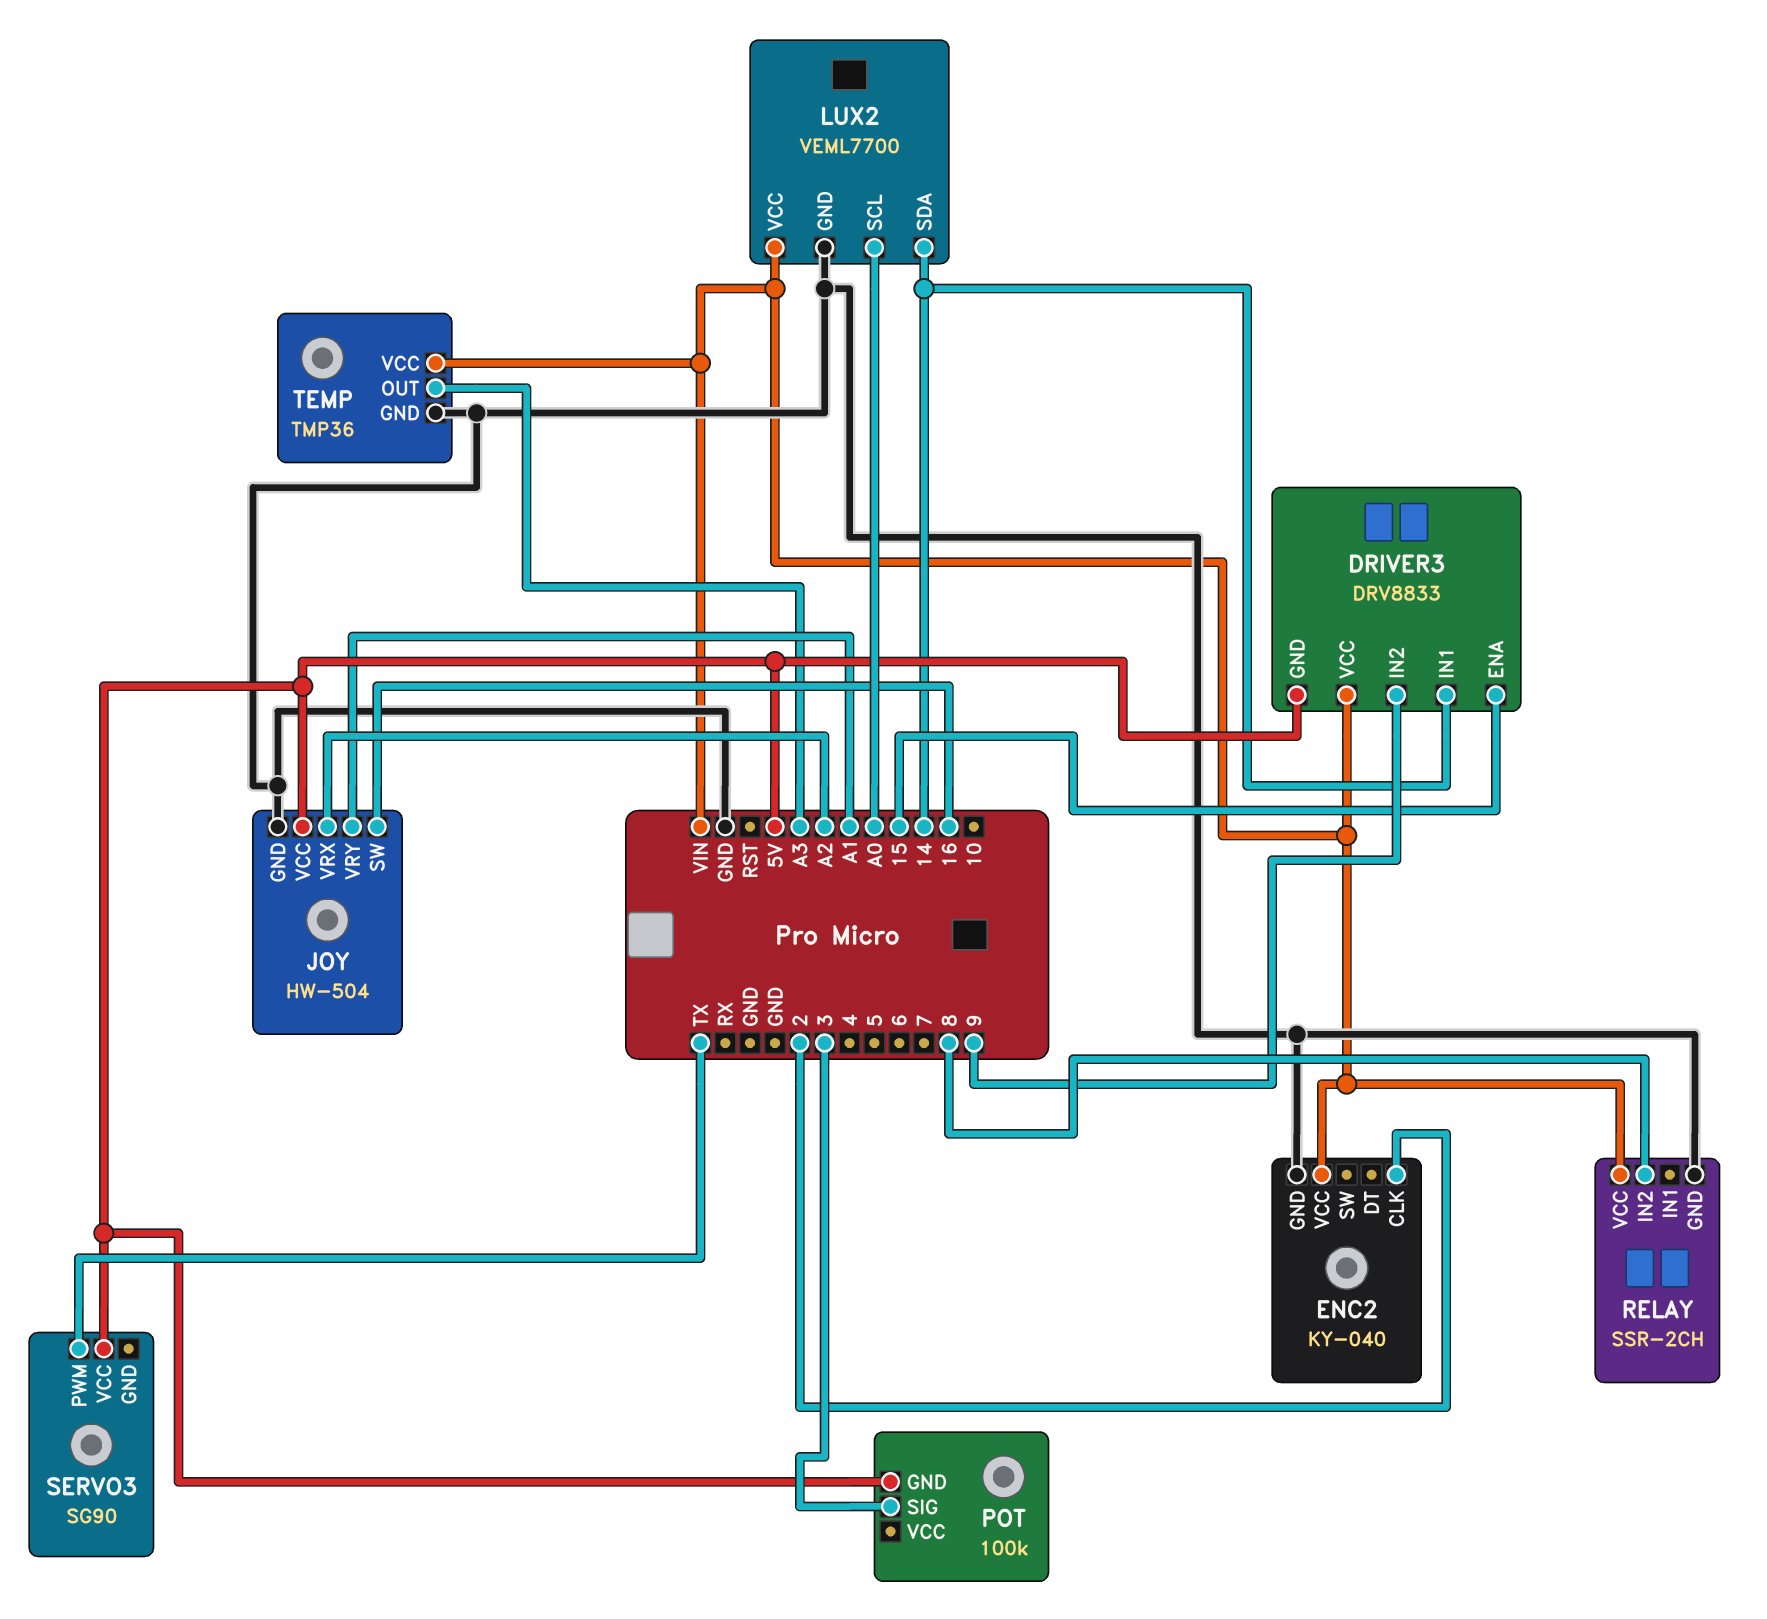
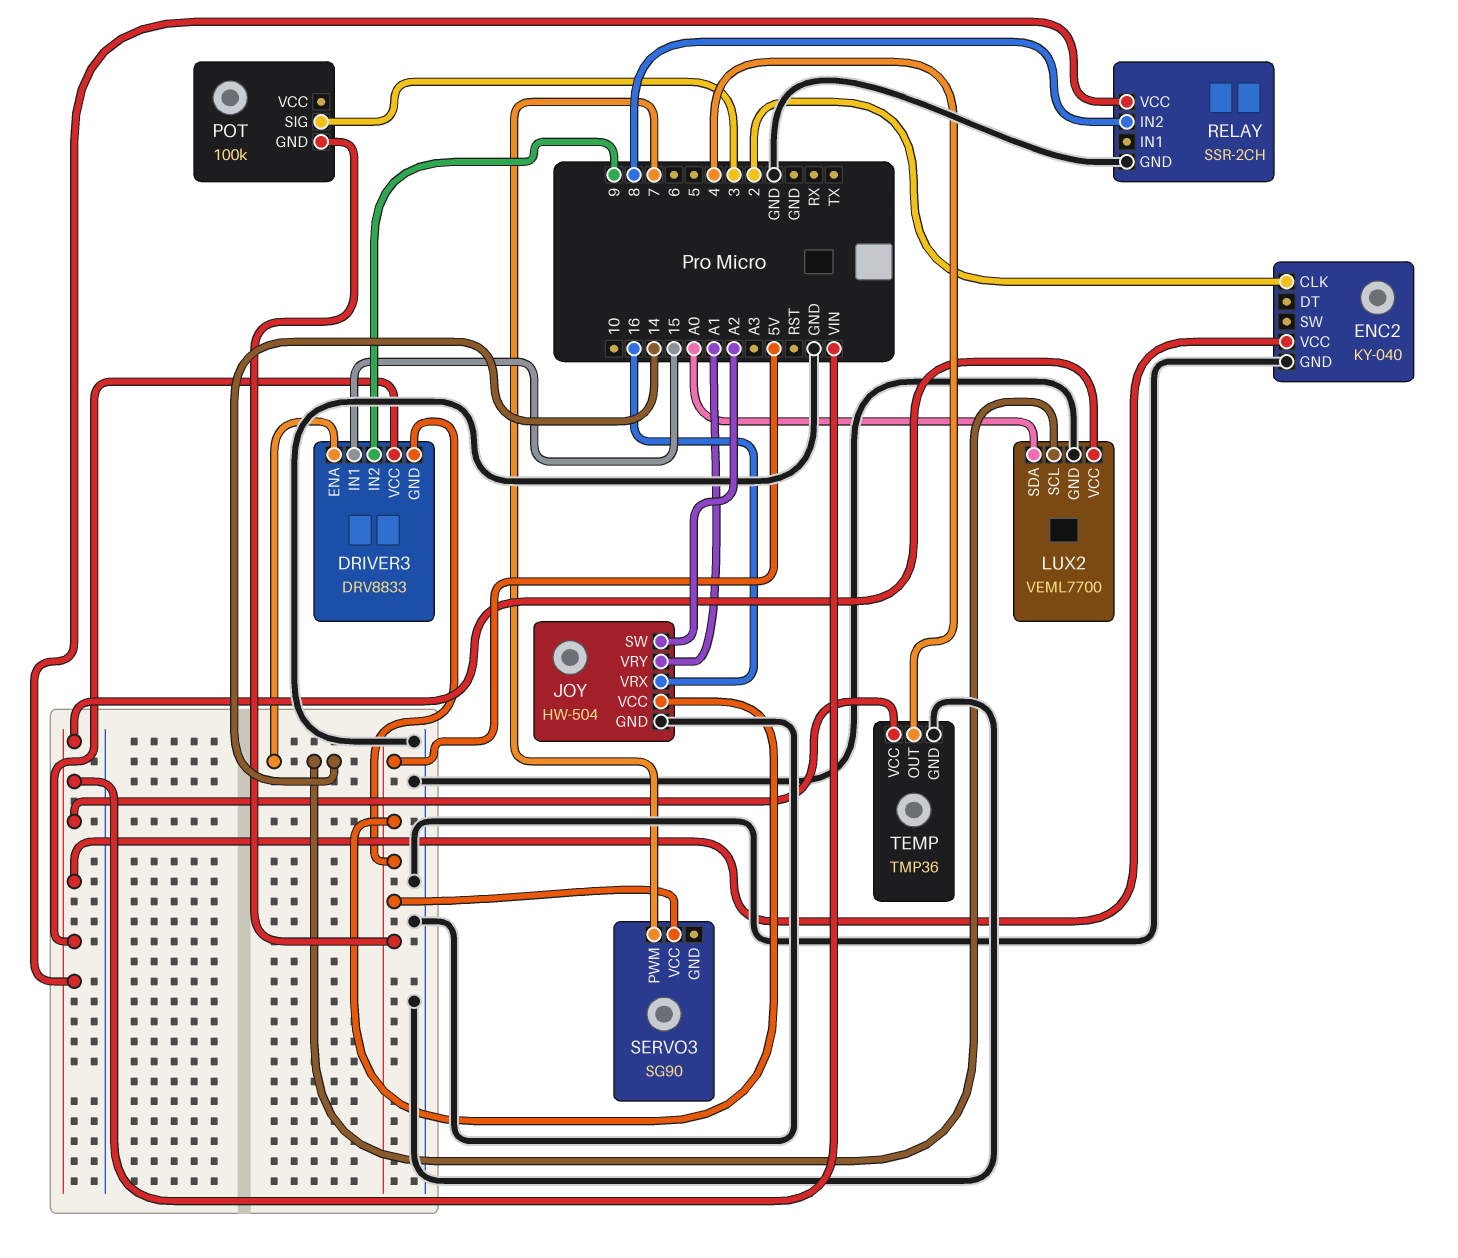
DRIVER3 pin ENA: 15 -> 14
DRIVER3 pin IN1: 14 -> 15
JOY pin SW: 16 -> A2
JOY pin VRX: A2 -> 16
LUX2 pin SCL: A0 -> 14
LUX2 pin SDA: 14 -> A0
SERVO3 pin PWM: TX -> 7
TEMP pin OUT: A3 -> 4

